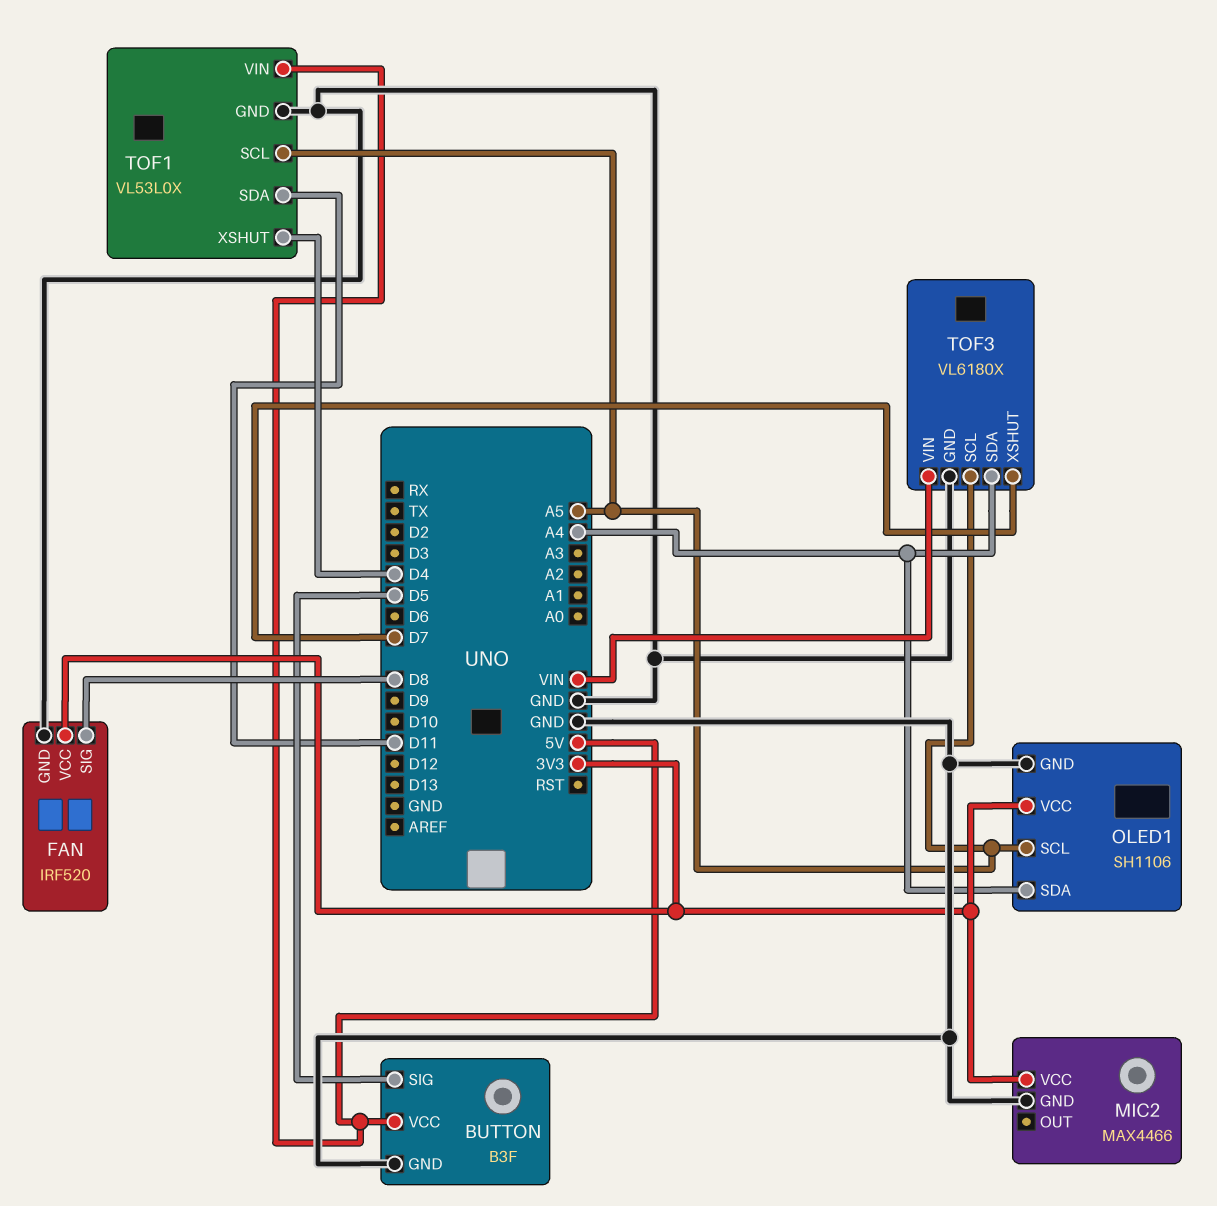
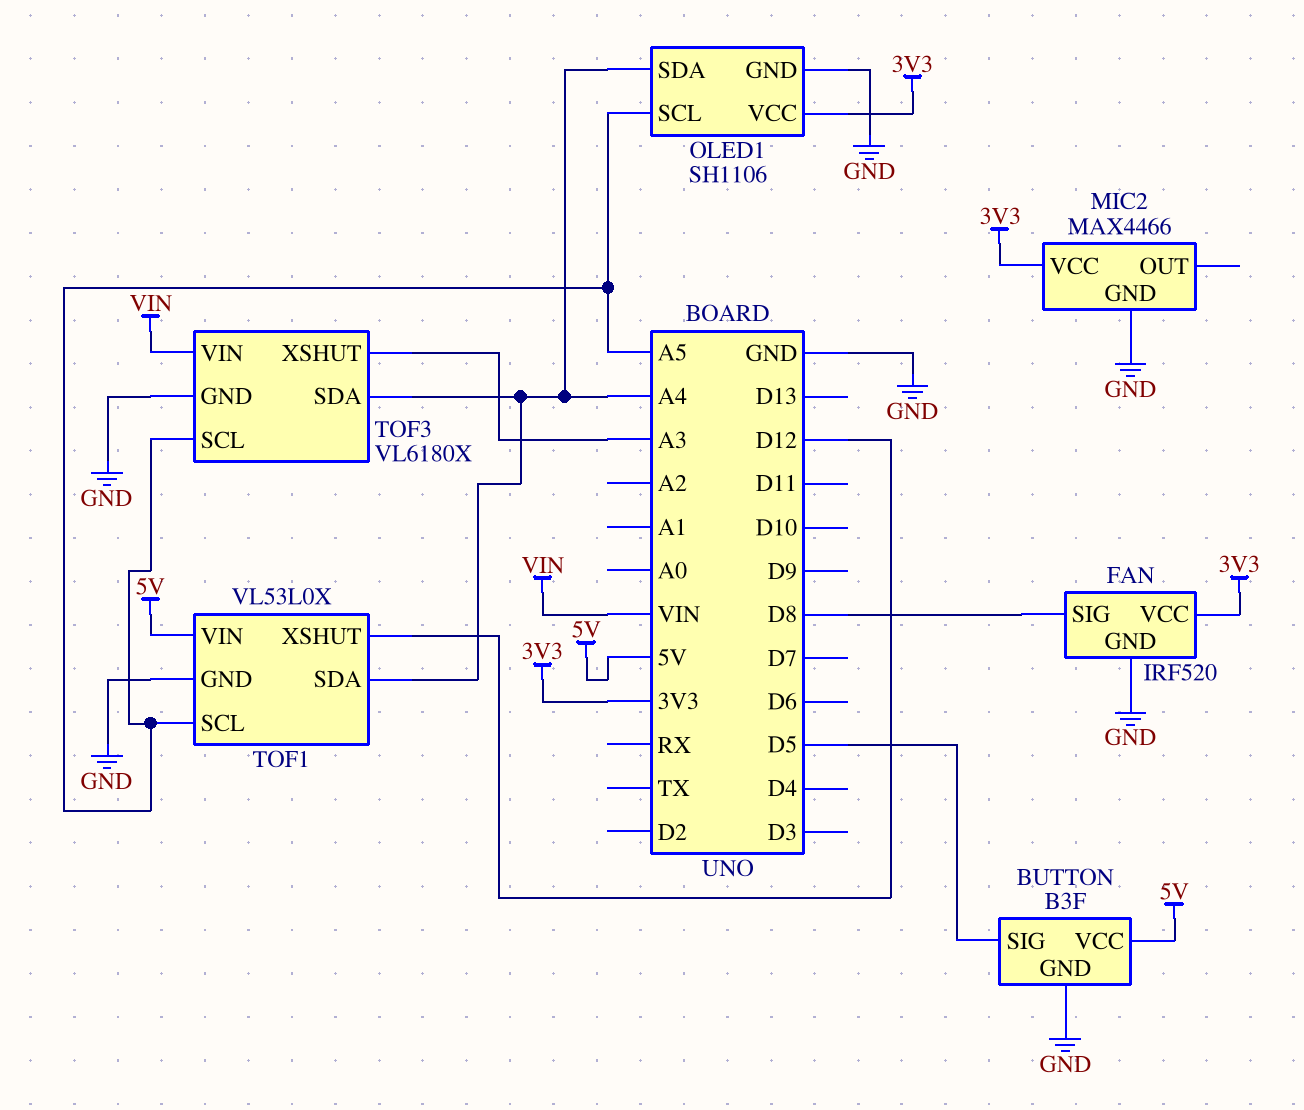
TOF1 pin SDA: D11 -> A4
TOF1 pin XSHUT: D4 -> D12
TOF3 pin XSHUT: D7 -> A3

